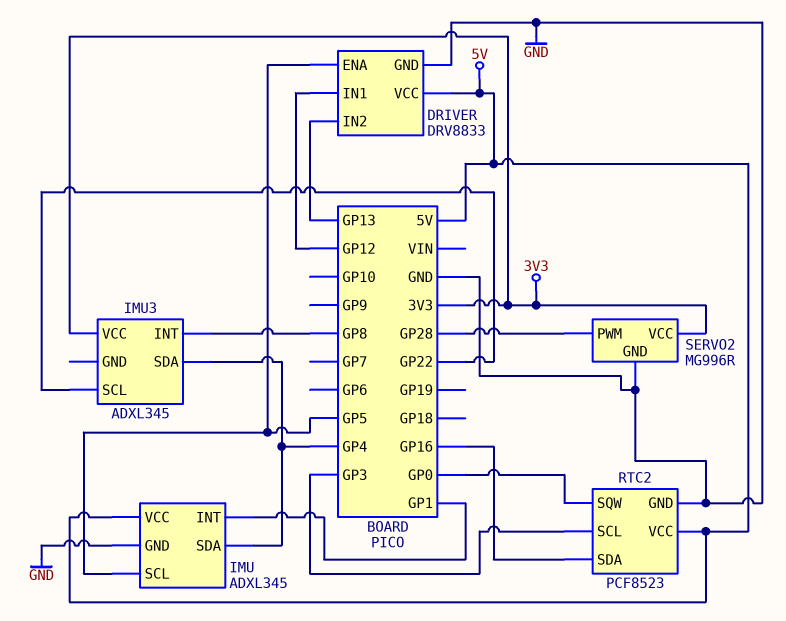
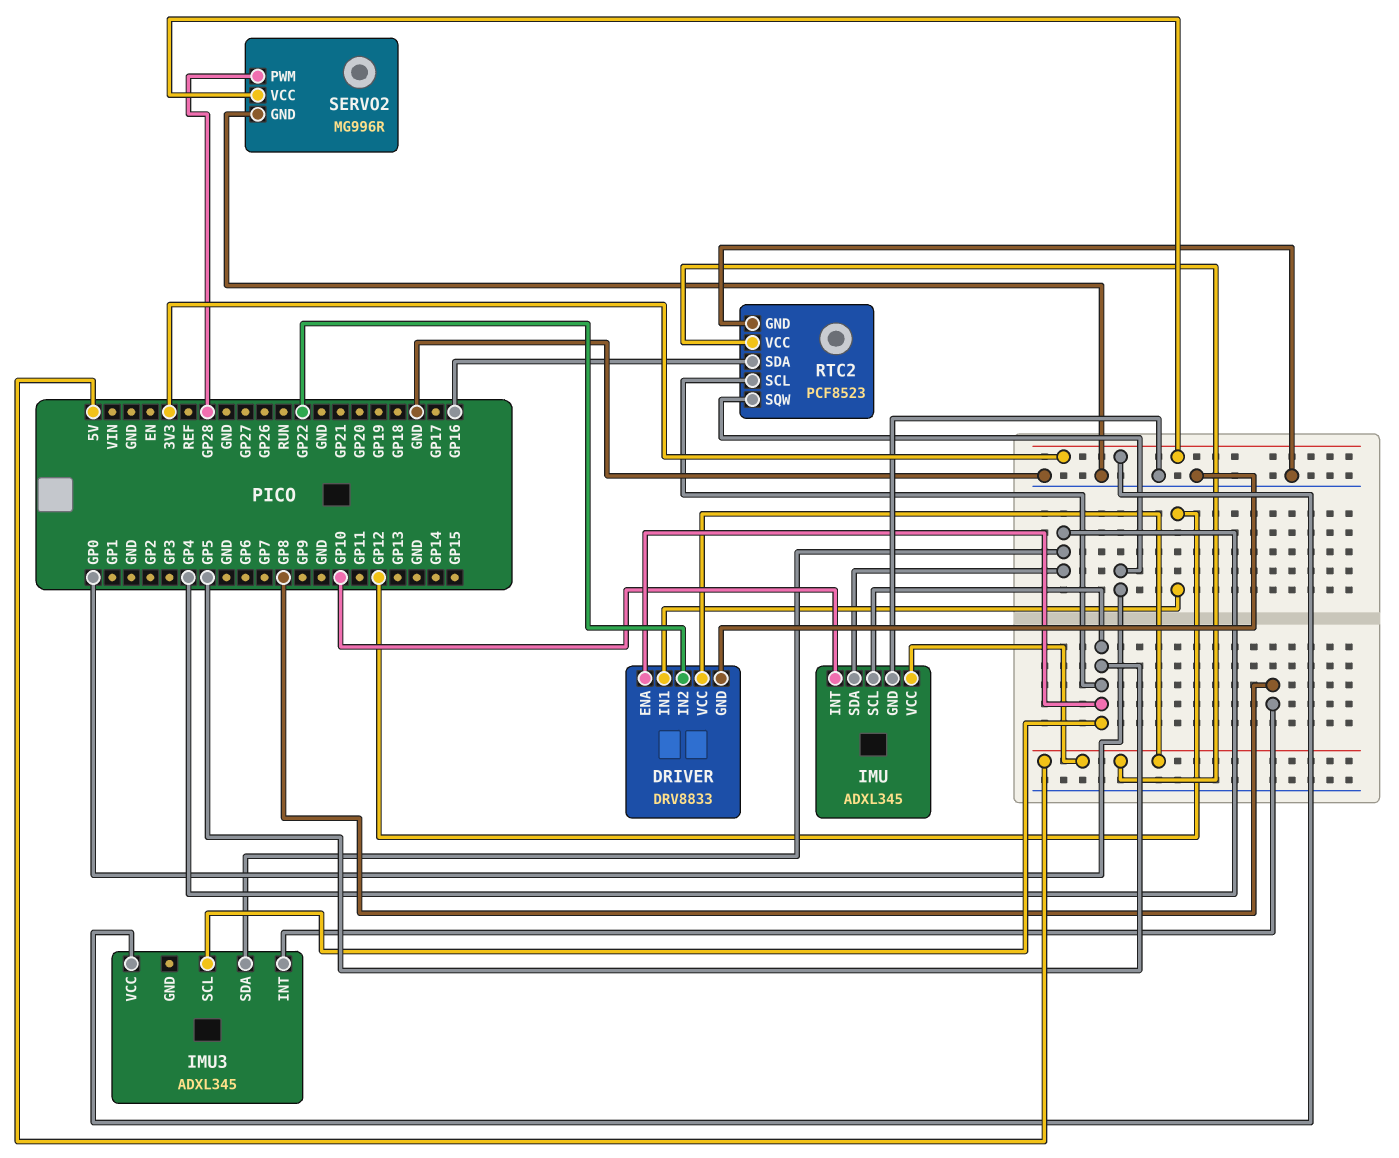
DRIVER pin IN2: GP13 -> GP22
IMU pin INT: GP1 -> GP10
IMU3 pin SCL: GP22 -> GP5
RTC2 pin SCL: GP3 -> GP5

